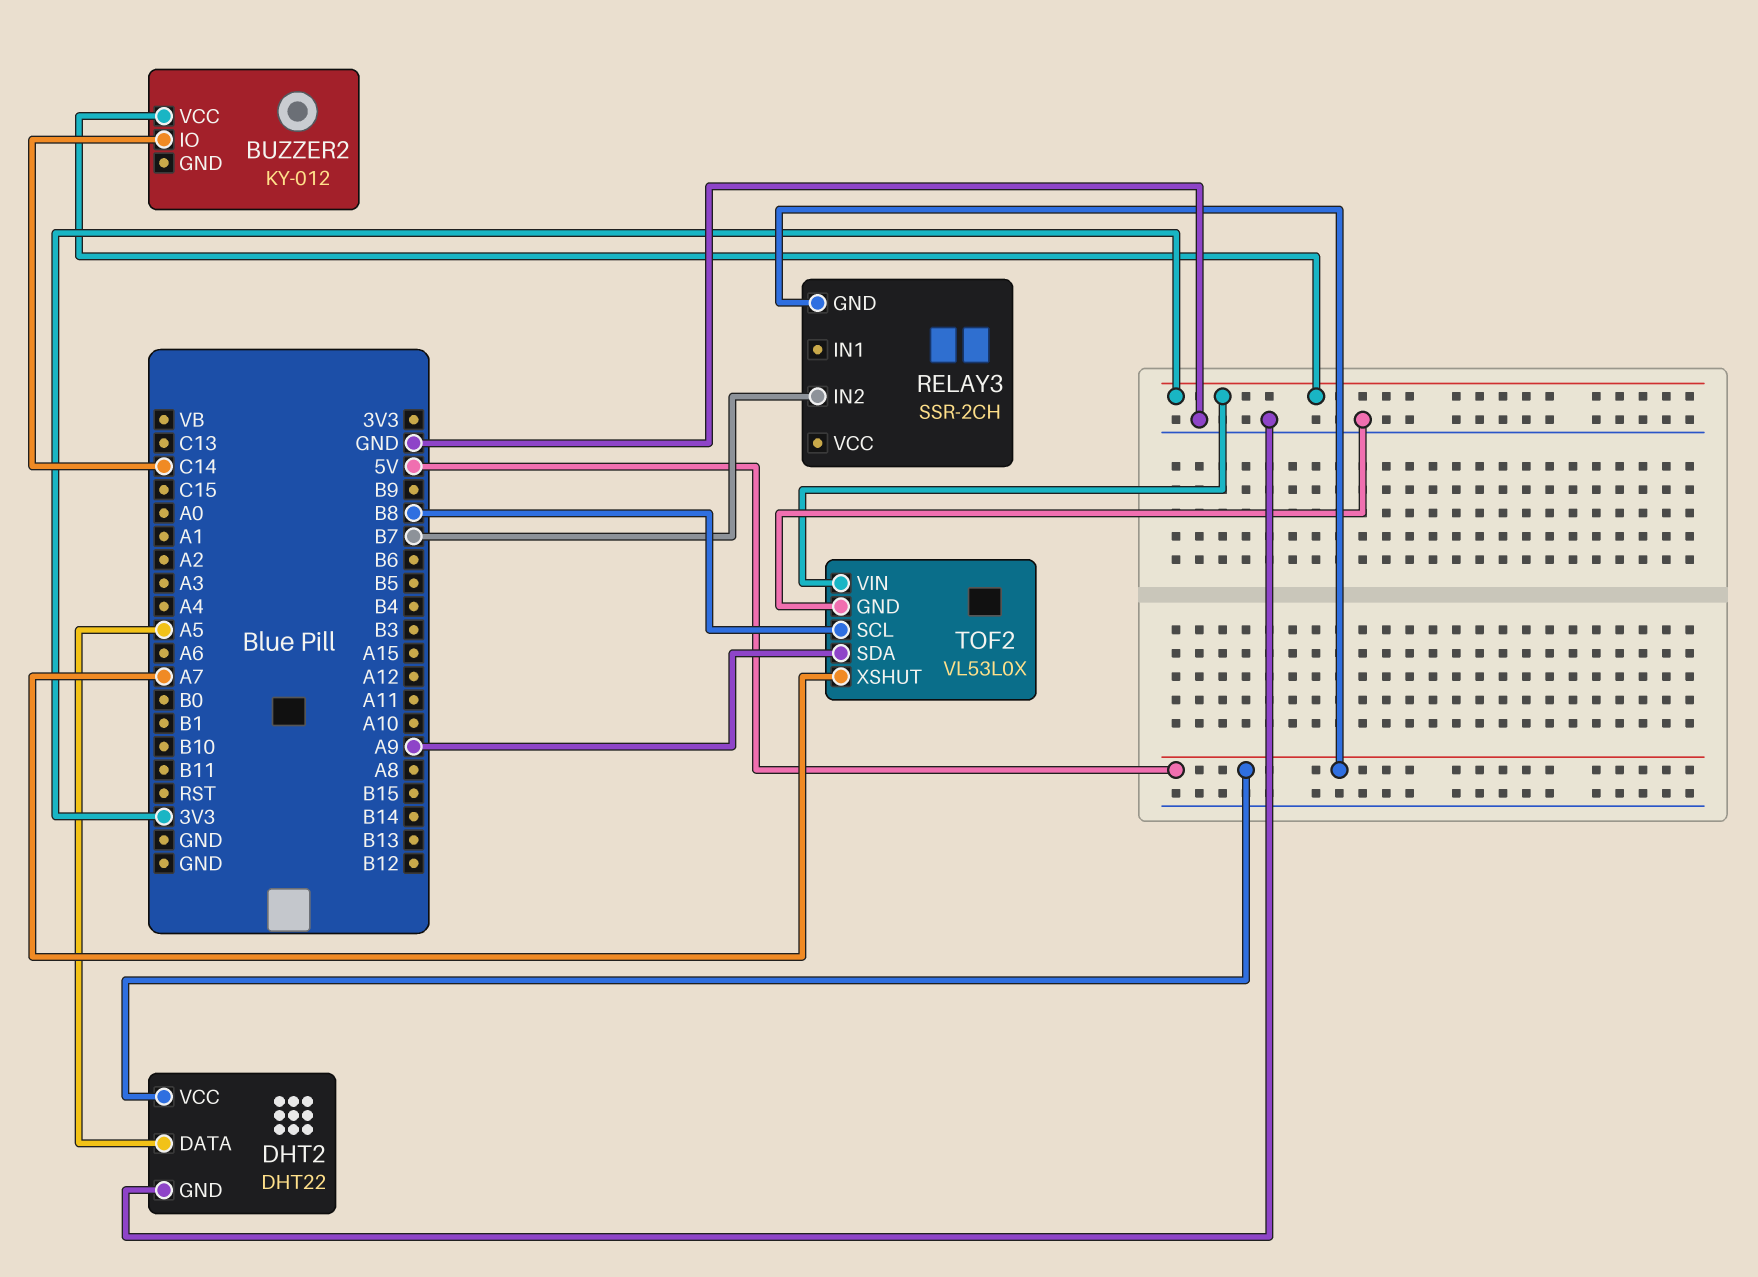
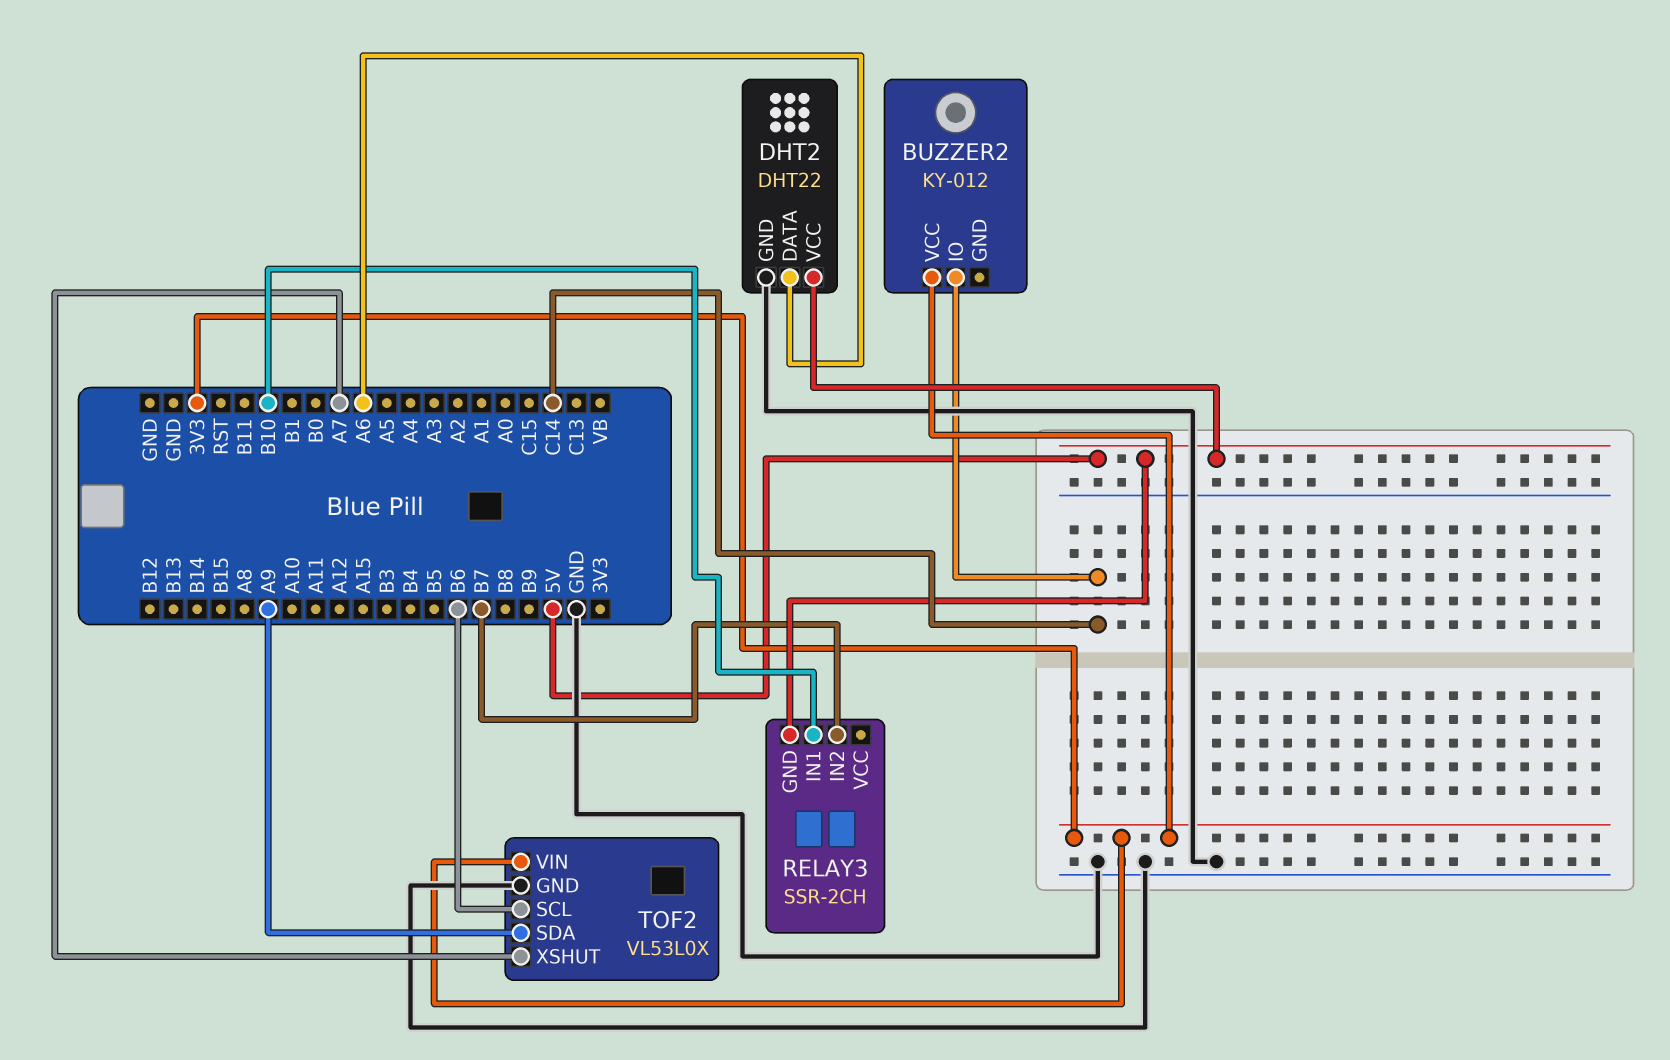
DHT2 pin DATA: A5 -> A6
RELAY3 pin IN1: none -> B10
TOF2 pin SCL: B8 -> B6

